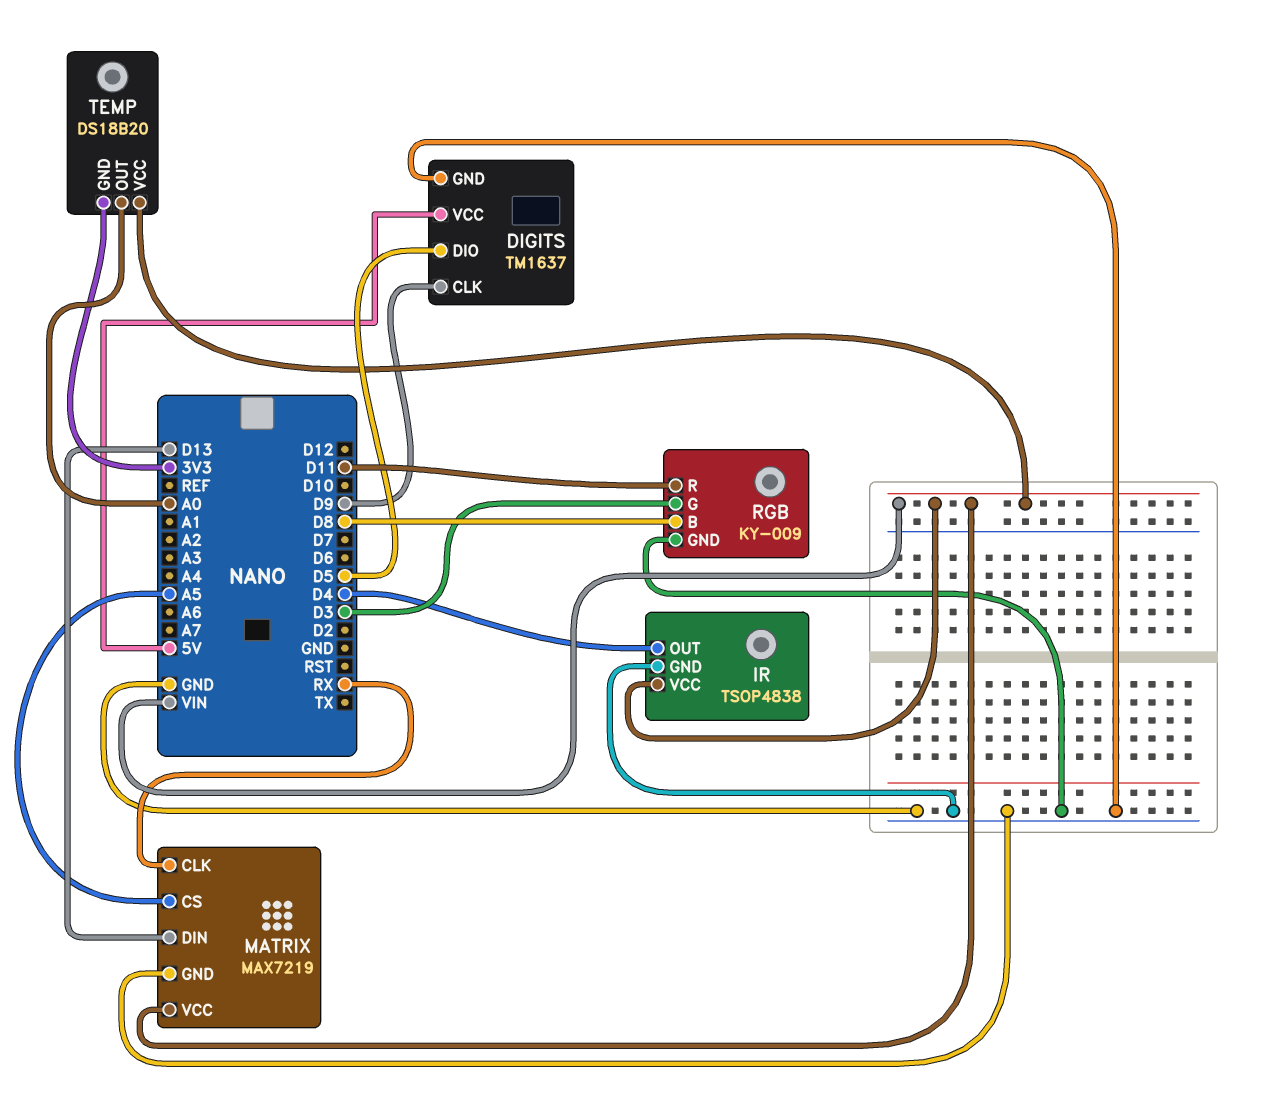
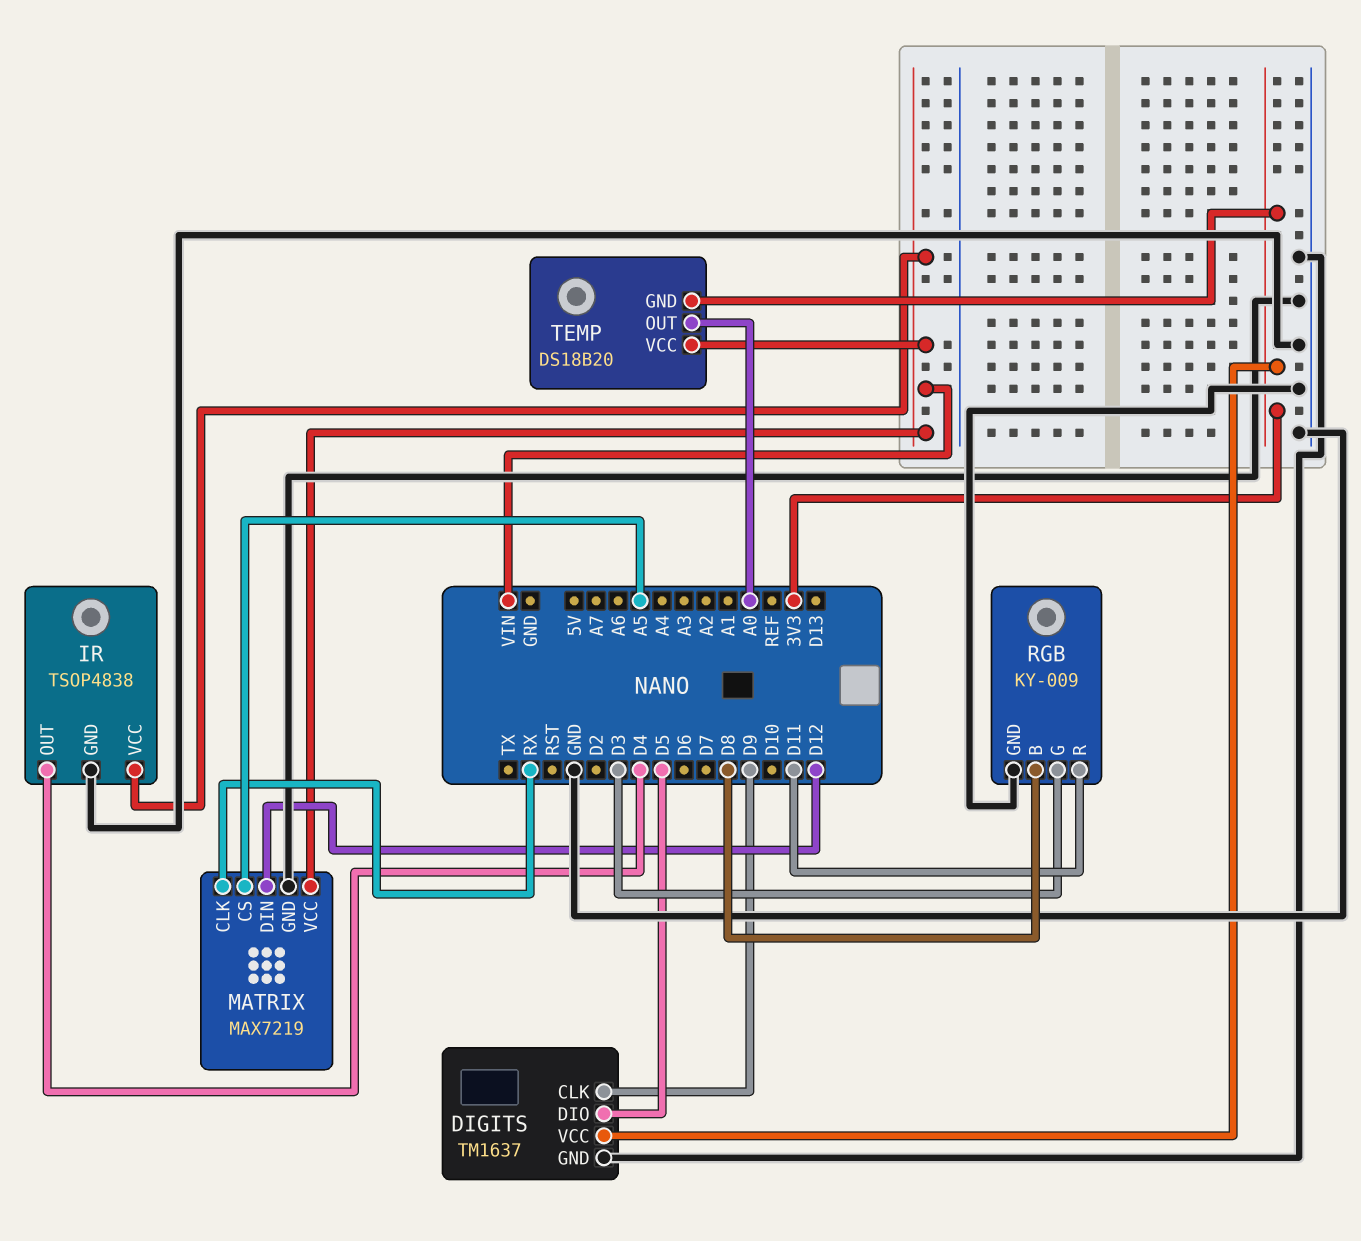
DIGITS pin VCC: 5V -> 3V3
MATRIX pin DIN: D13 -> D12

